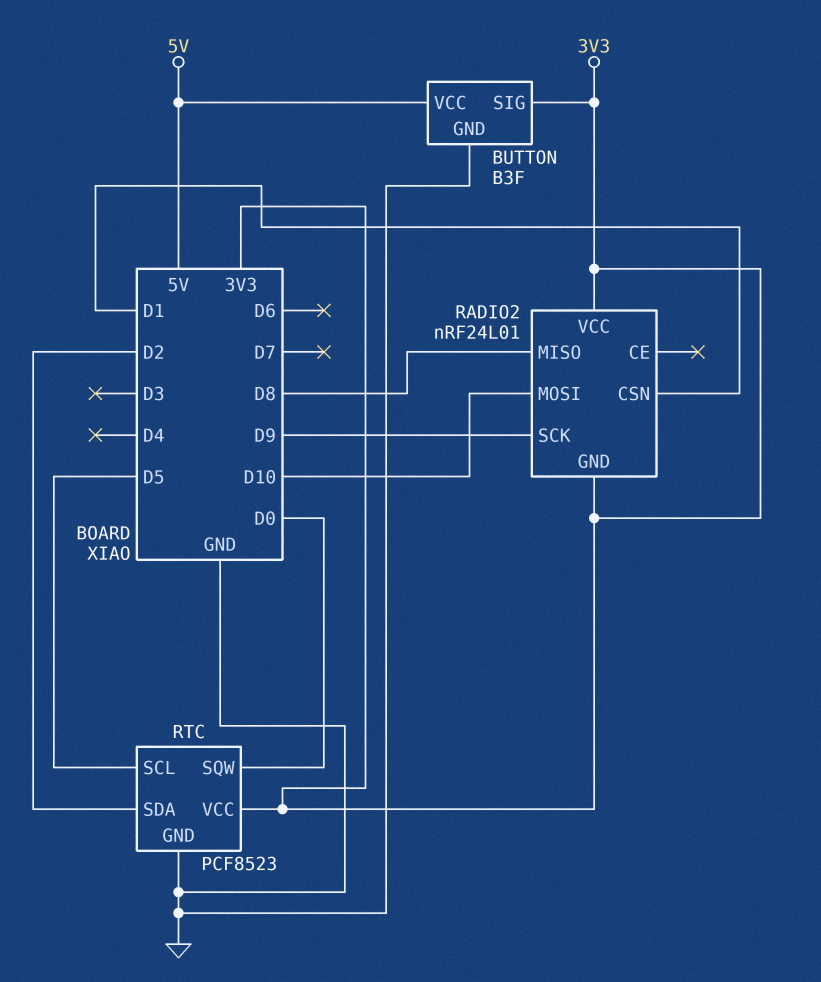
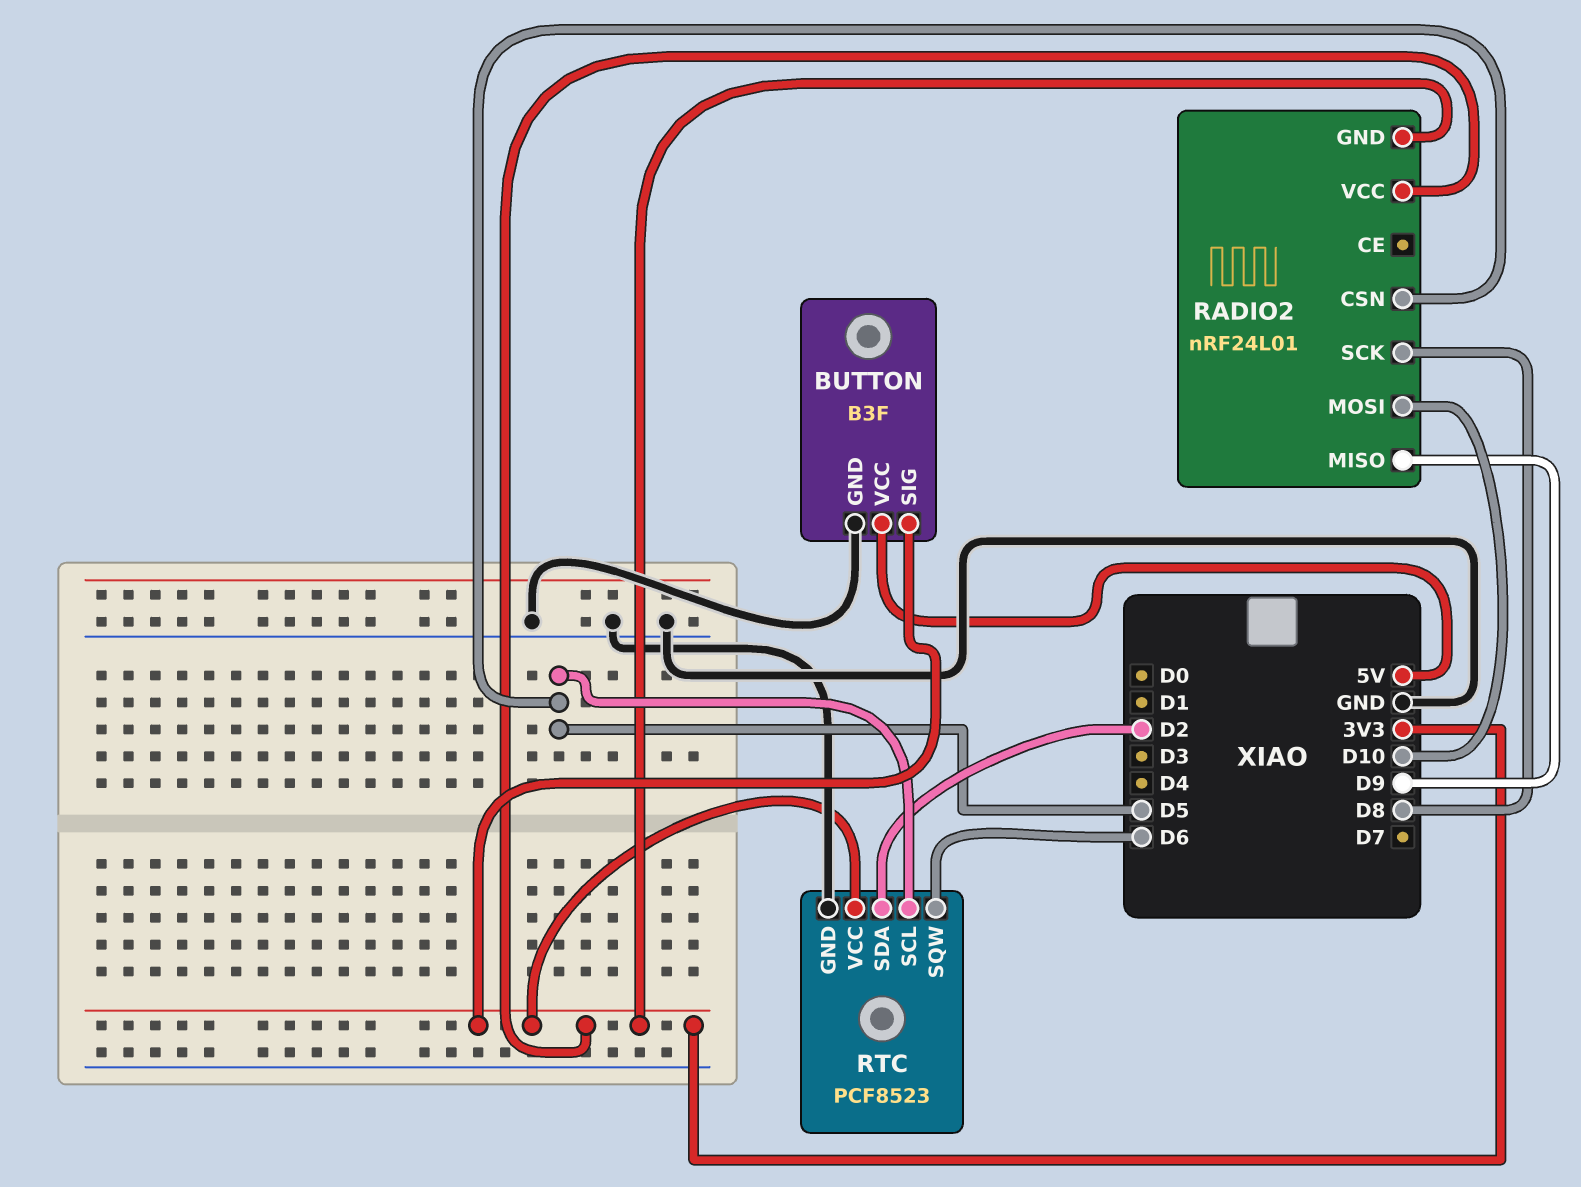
RADIO2 pin CSN: D1 -> D5
RADIO2 pin MISO: D8 -> D9
RADIO2 pin SCK: D9 -> D8
RTC pin SQW: D0 -> D6

